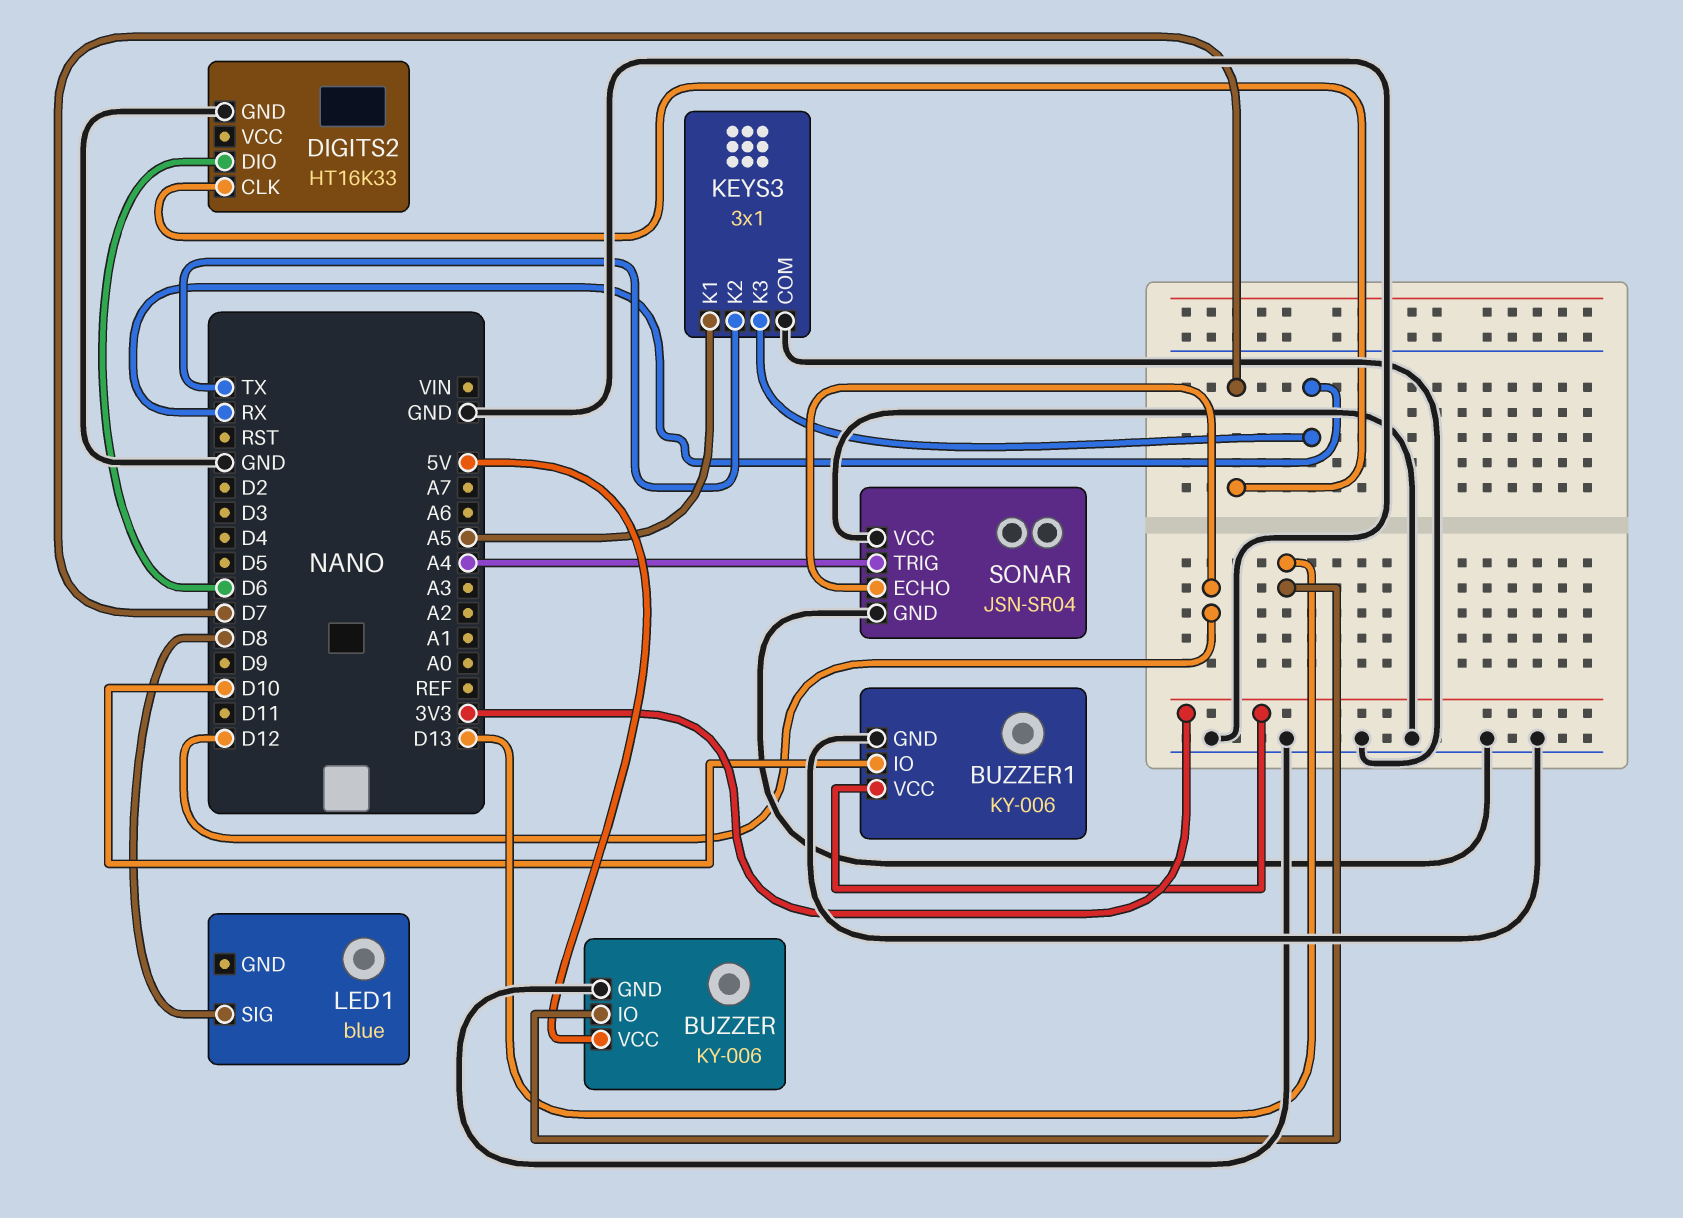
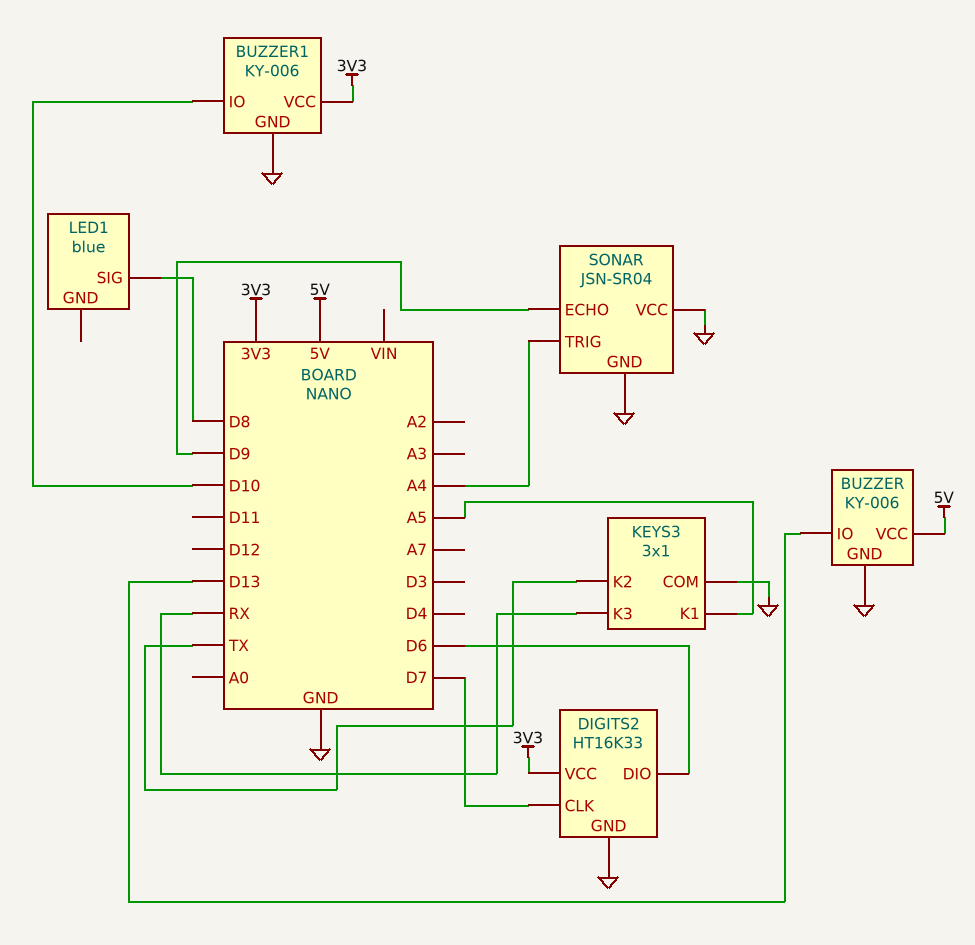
DIGITS2 pin VCC: none -> 3V3
SONAR pin ECHO: D12 -> D9

